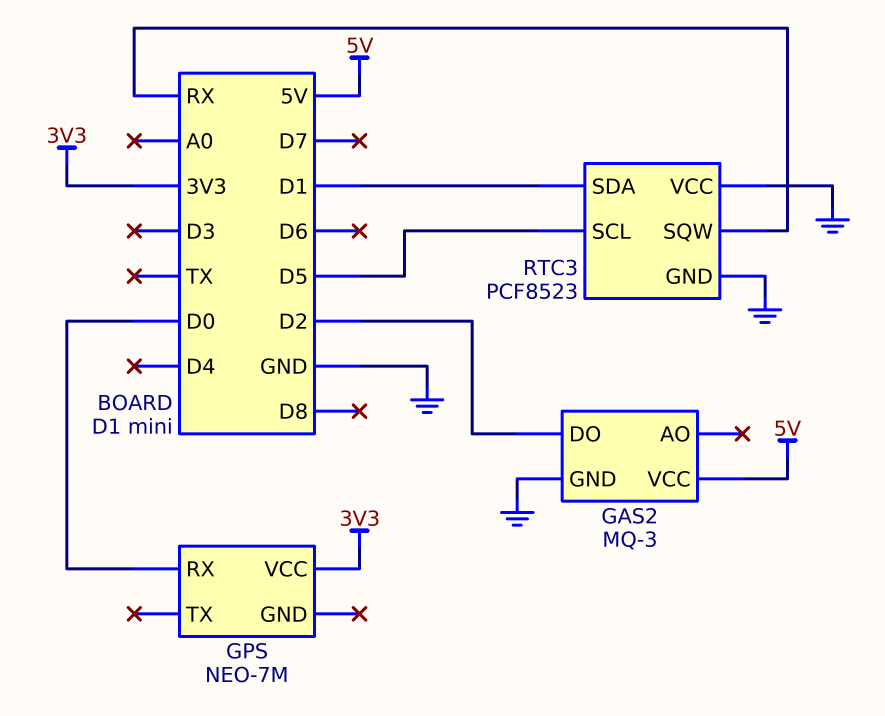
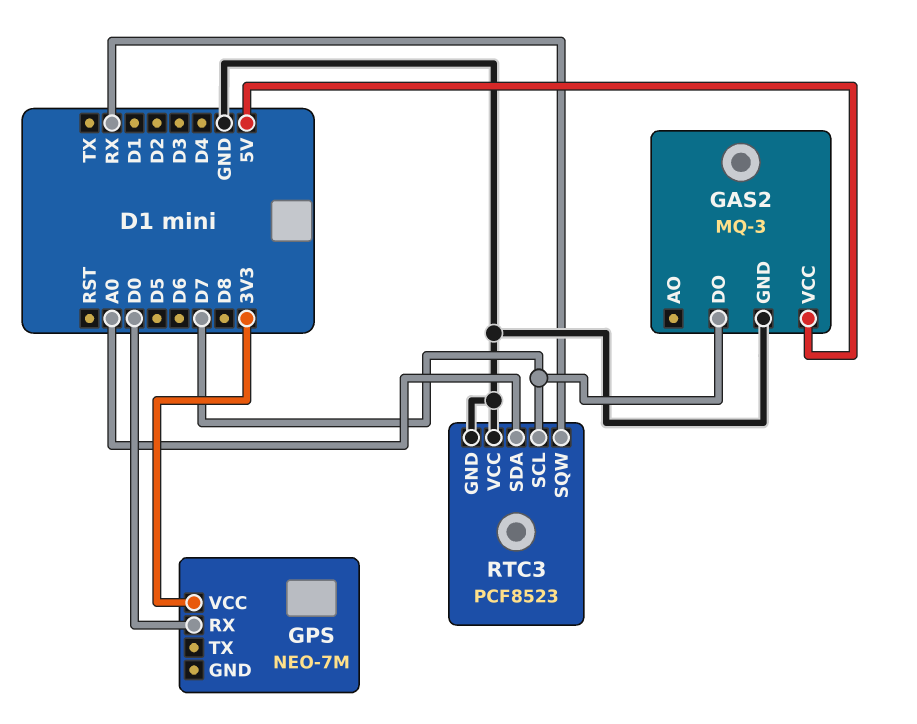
GAS2 pin DO: D2 -> D7
RTC3 pin SCL: D5 -> D7
RTC3 pin SDA: D1 -> A0

